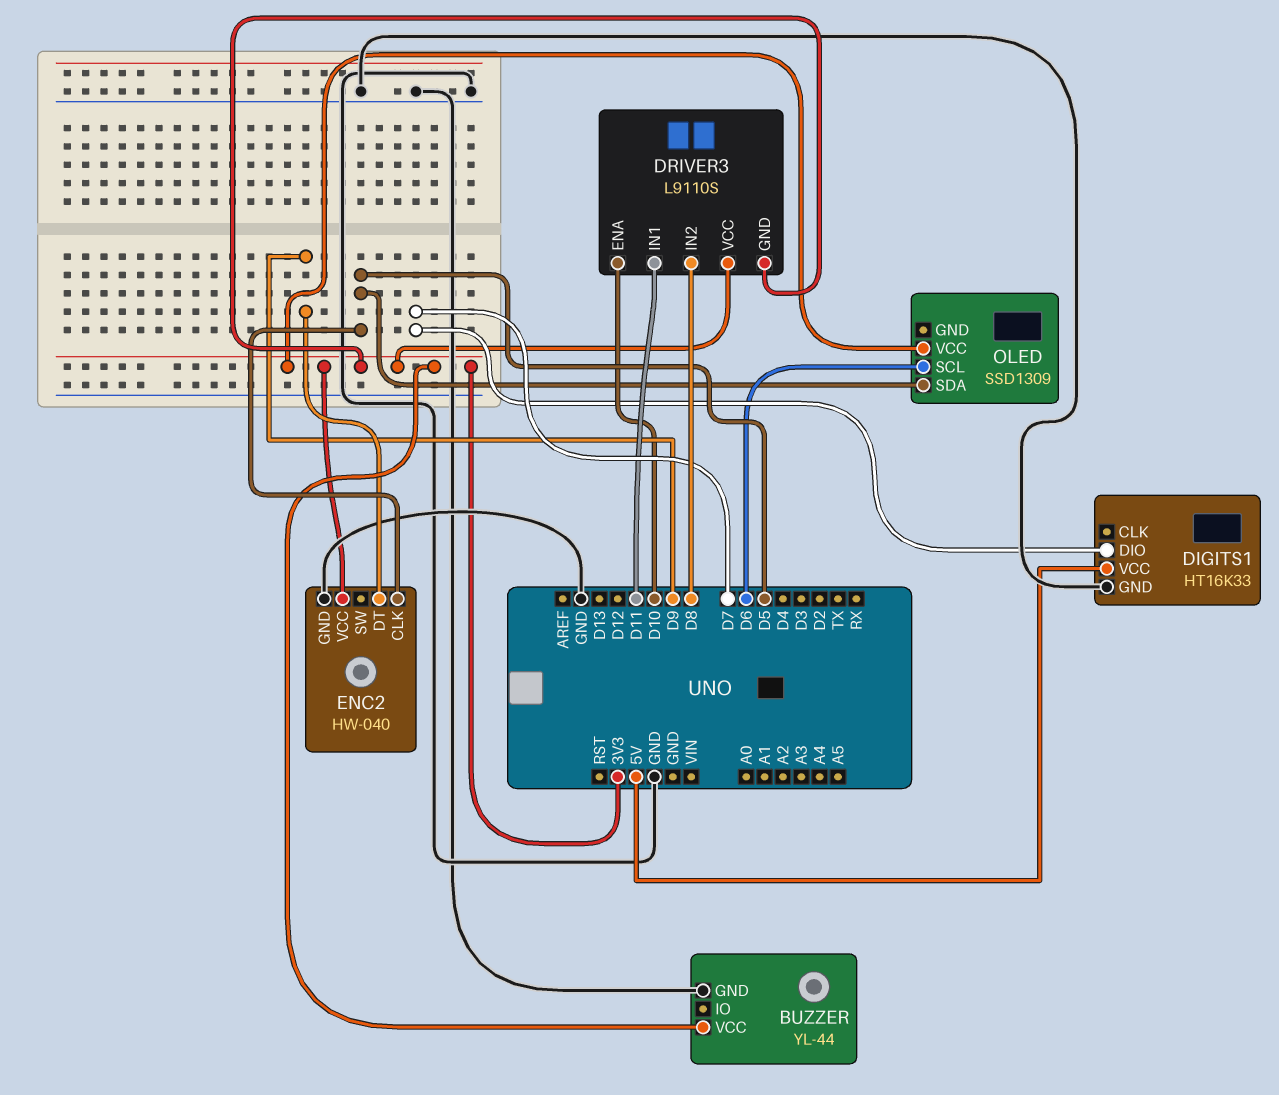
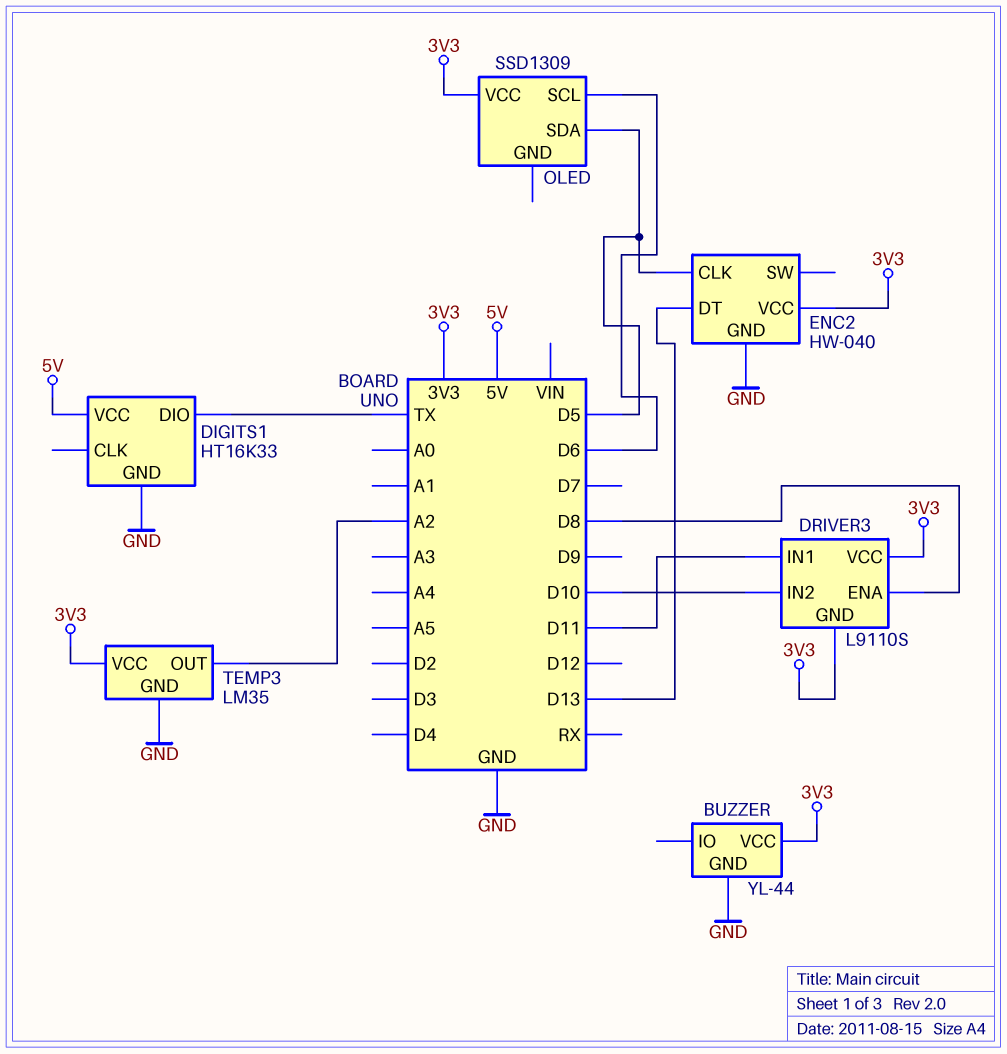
DIGITS1 pin DIO: D7 -> TX
DRIVER3 pin ENA: D10 -> D8
DRIVER3 pin IN2: D8 -> D10
ENC2 pin DT: D9 -> D13
TEMP3: none -> LM35
TEMP3 pin GND: none -> GND
TEMP3 pin OUT: none -> A2
TEMP3 pin VCC: none -> 3V3

